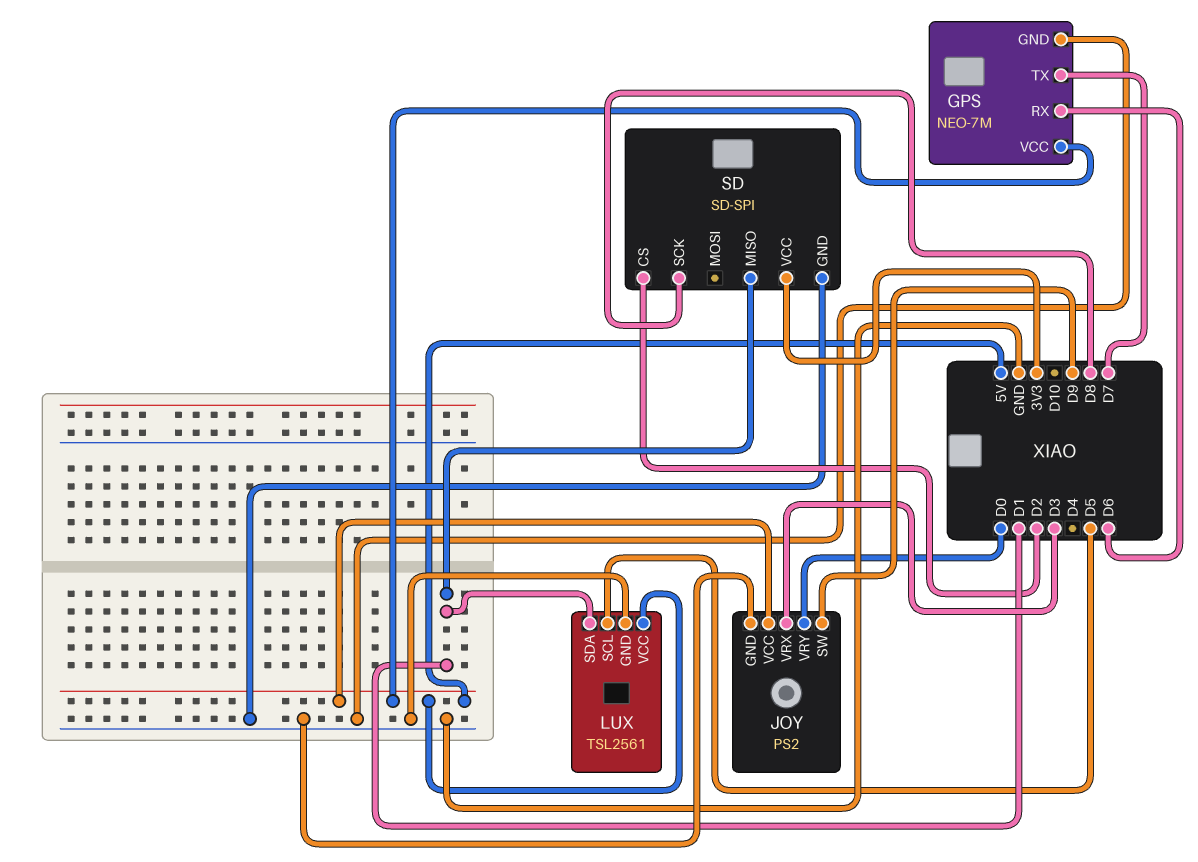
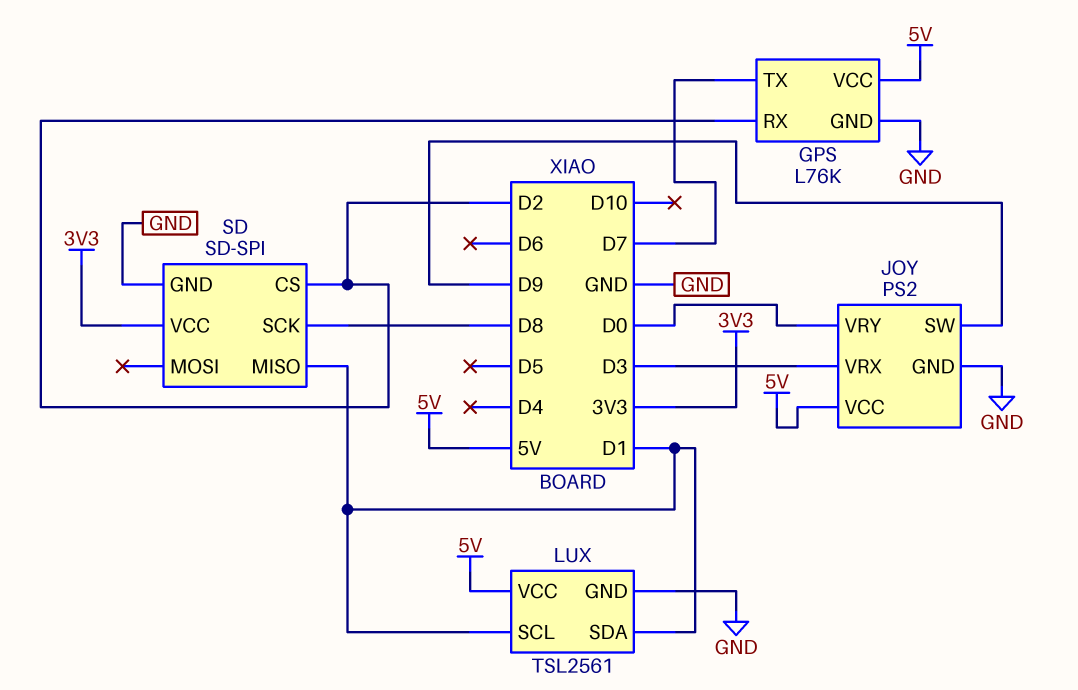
GPS: NEO-7M -> L76K
GPS pin RX: D6 -> D2
LUX pin SCL: D5 -> D1

